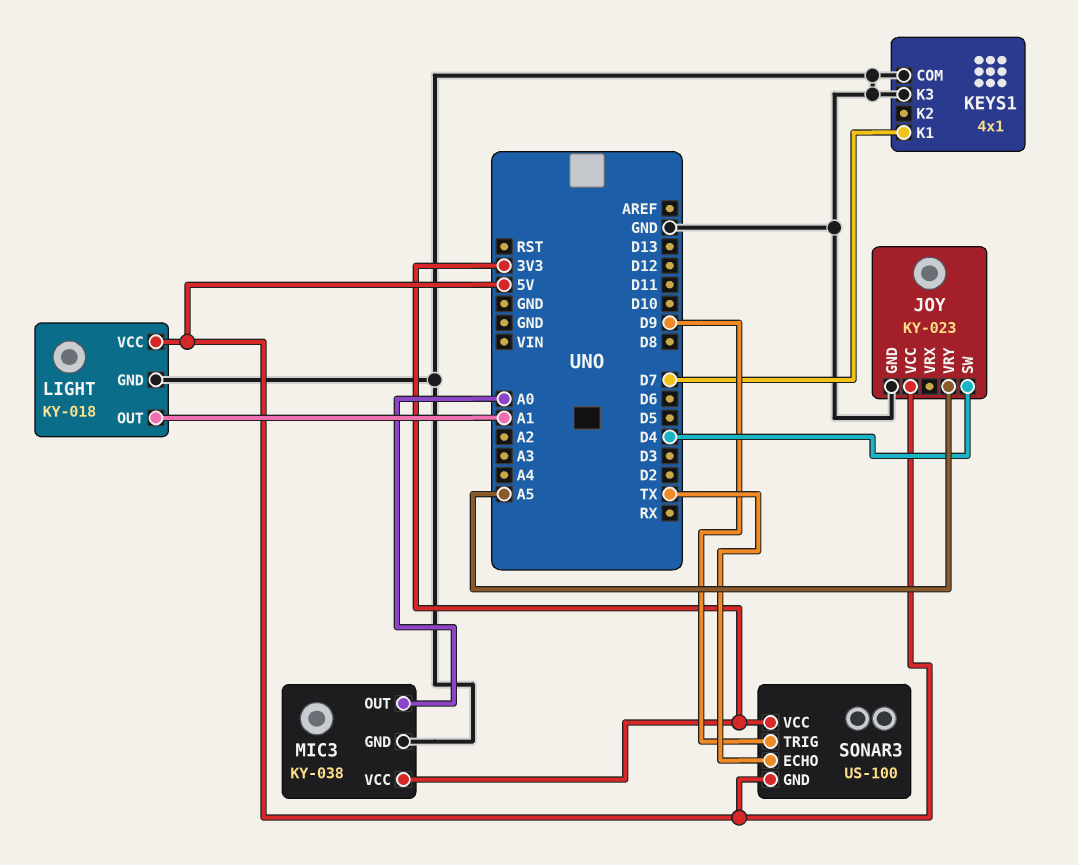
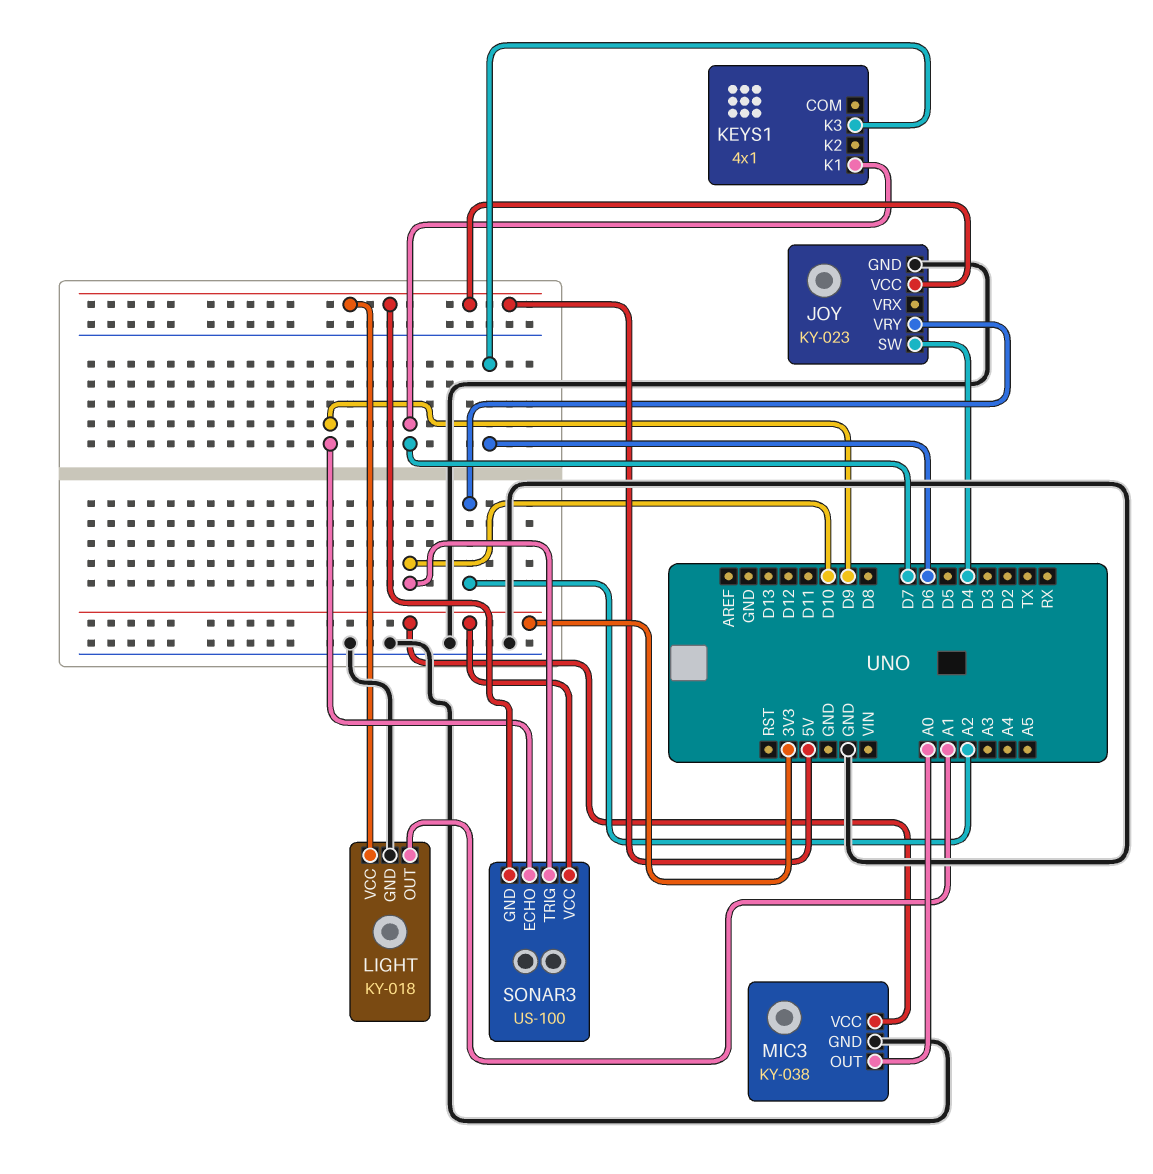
JOY pin VRY: A5 -> A2
KEYS1 pin COM: GND -> none
KEYS1 pin K3: GND -> D6
SONAR3 pin ECHO: TX -> D9
SONAR3 pin TRIG: D9 -> D10

